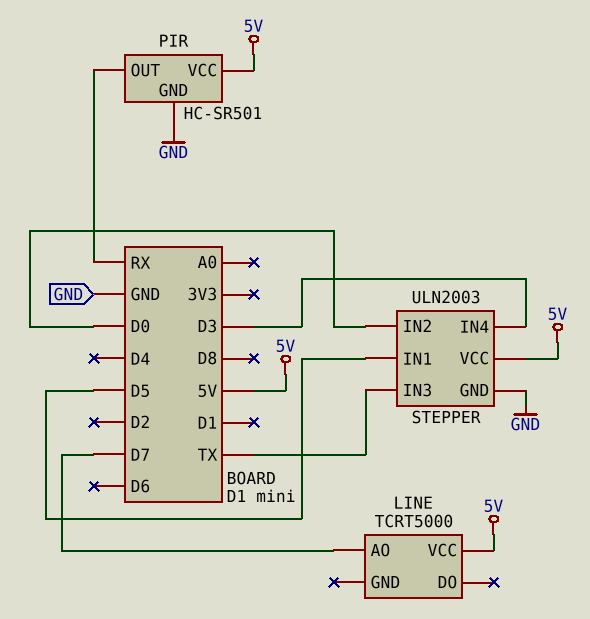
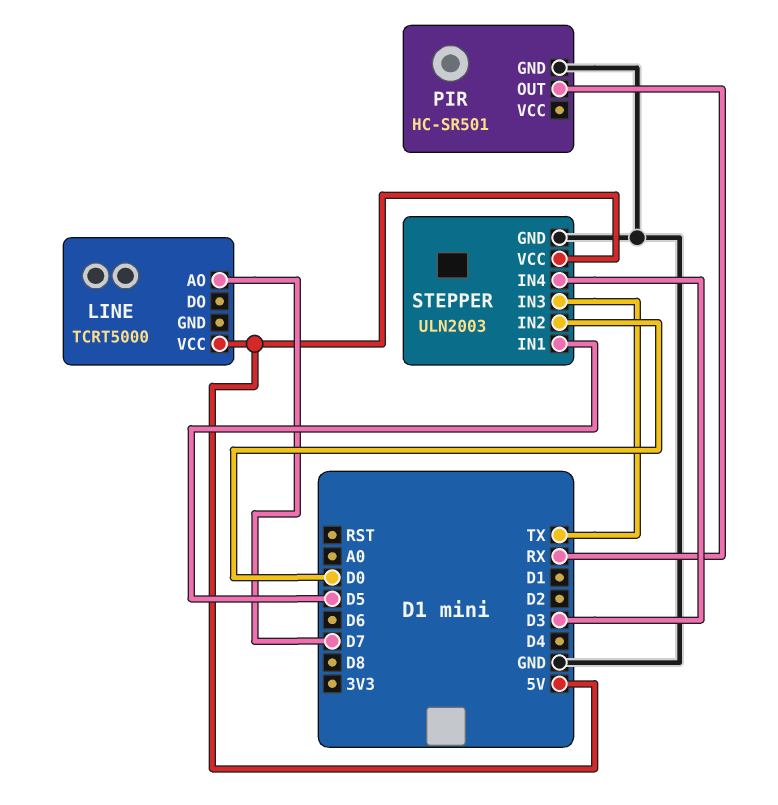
PIR pin VCC: 5V -> none

